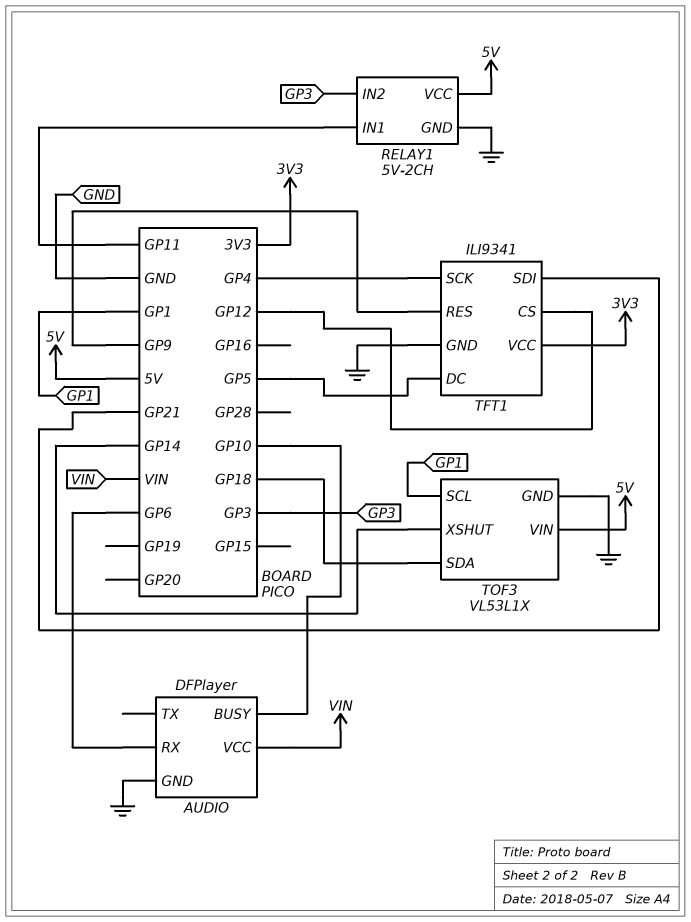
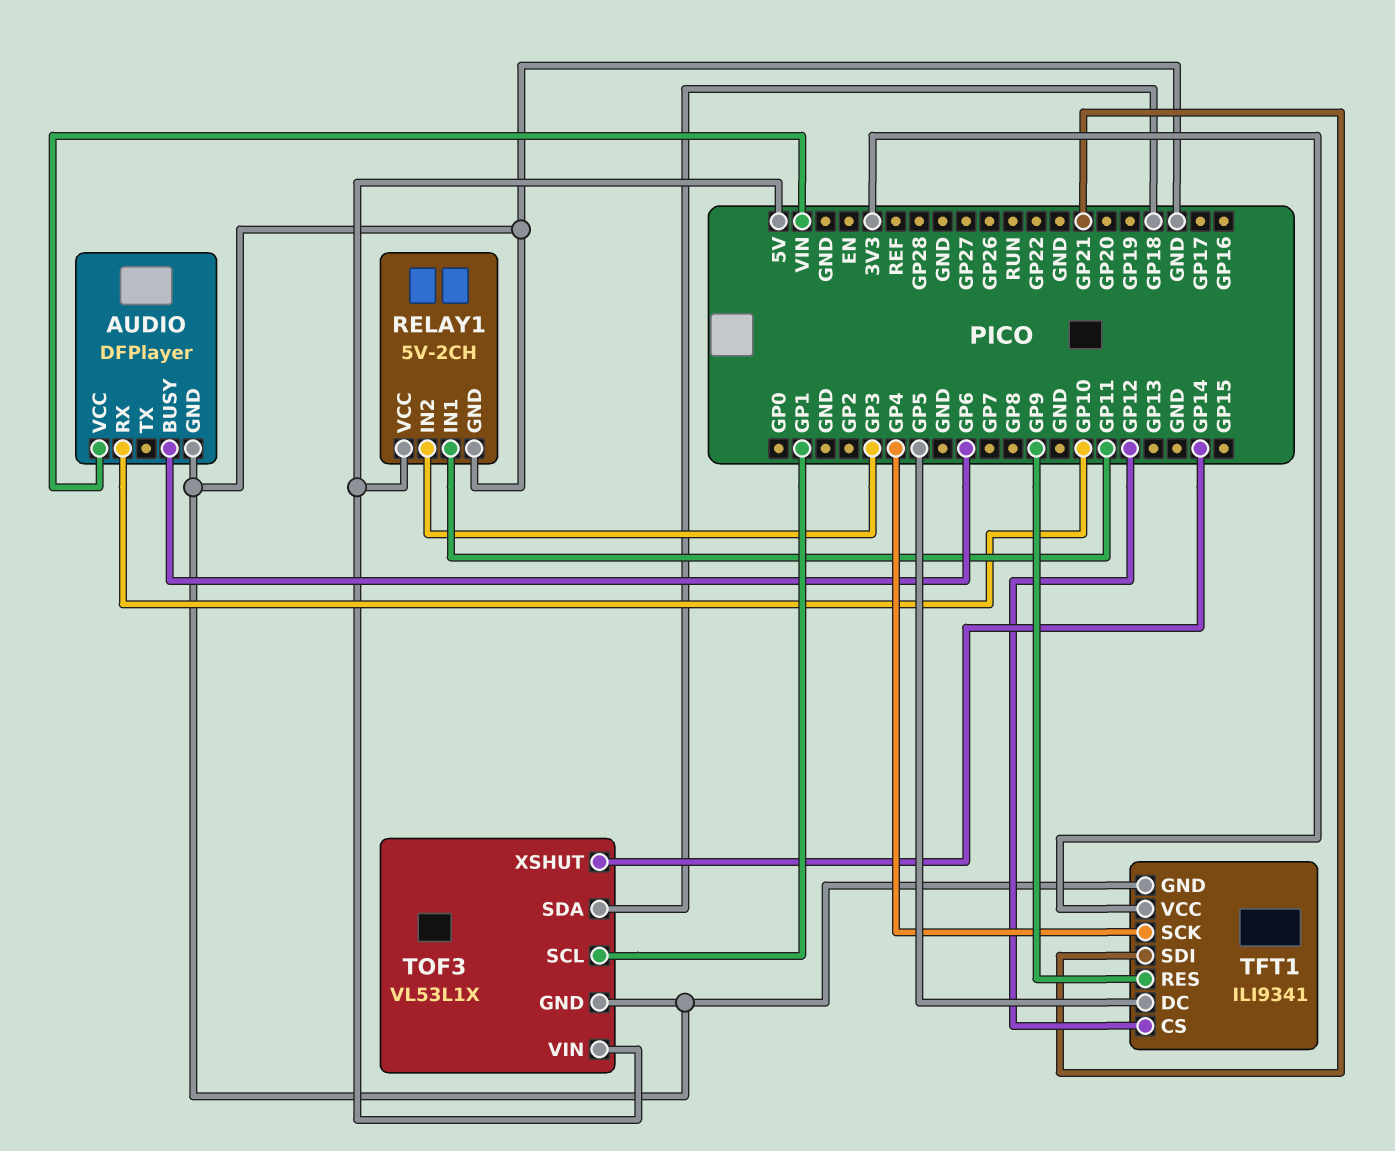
AUDIO pin BUSY: GP10 -> GP6
AUDIO pin RX: GP6 -> GP10

